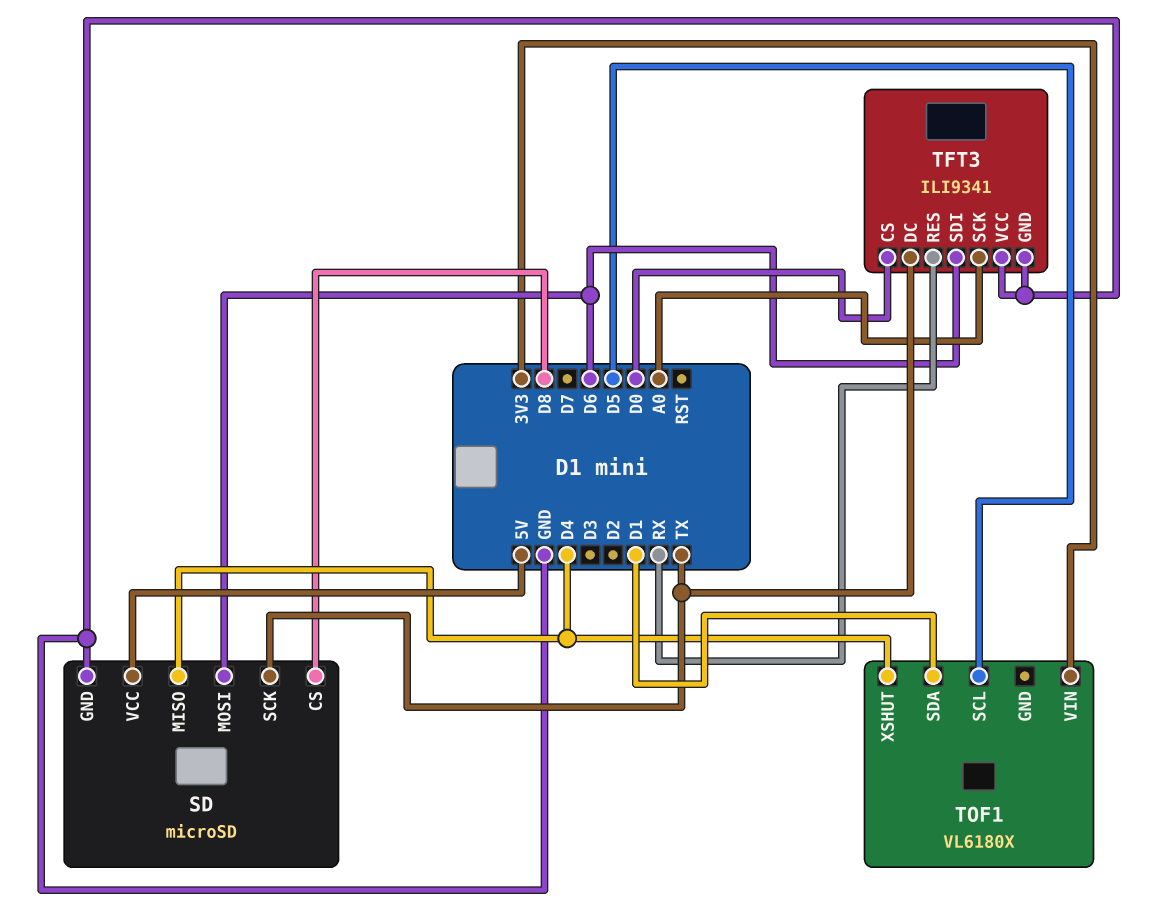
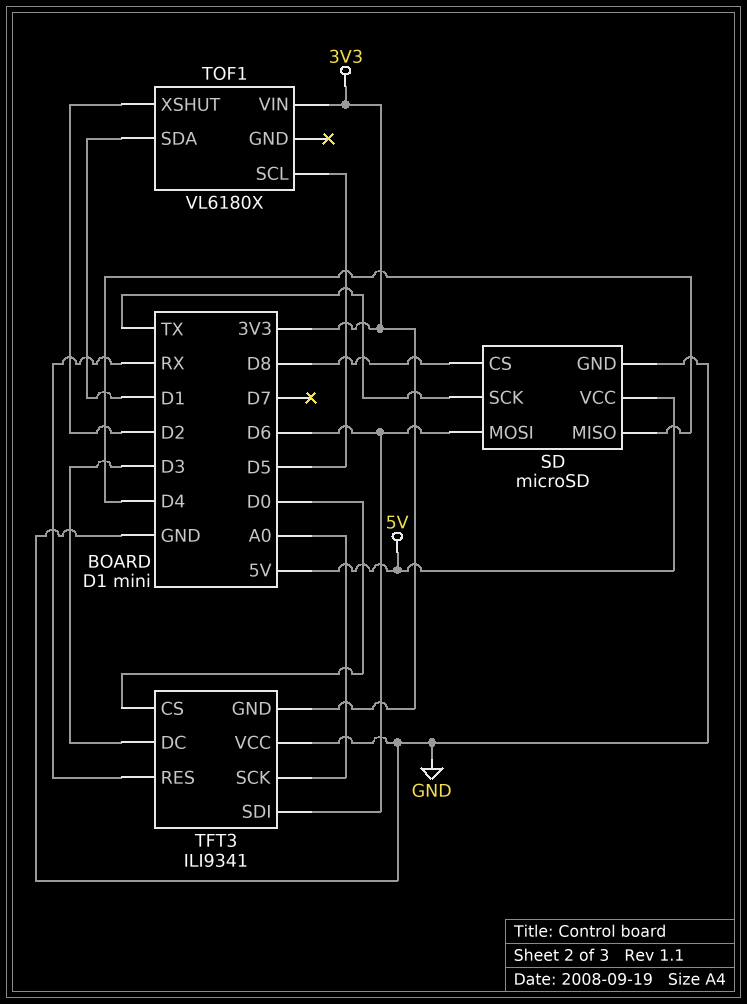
TFT3 pin DC: TX -> D3
TFT3 pin GND: GND -> 3V3
TOF1 pin XSHUT: D4 -> D2

